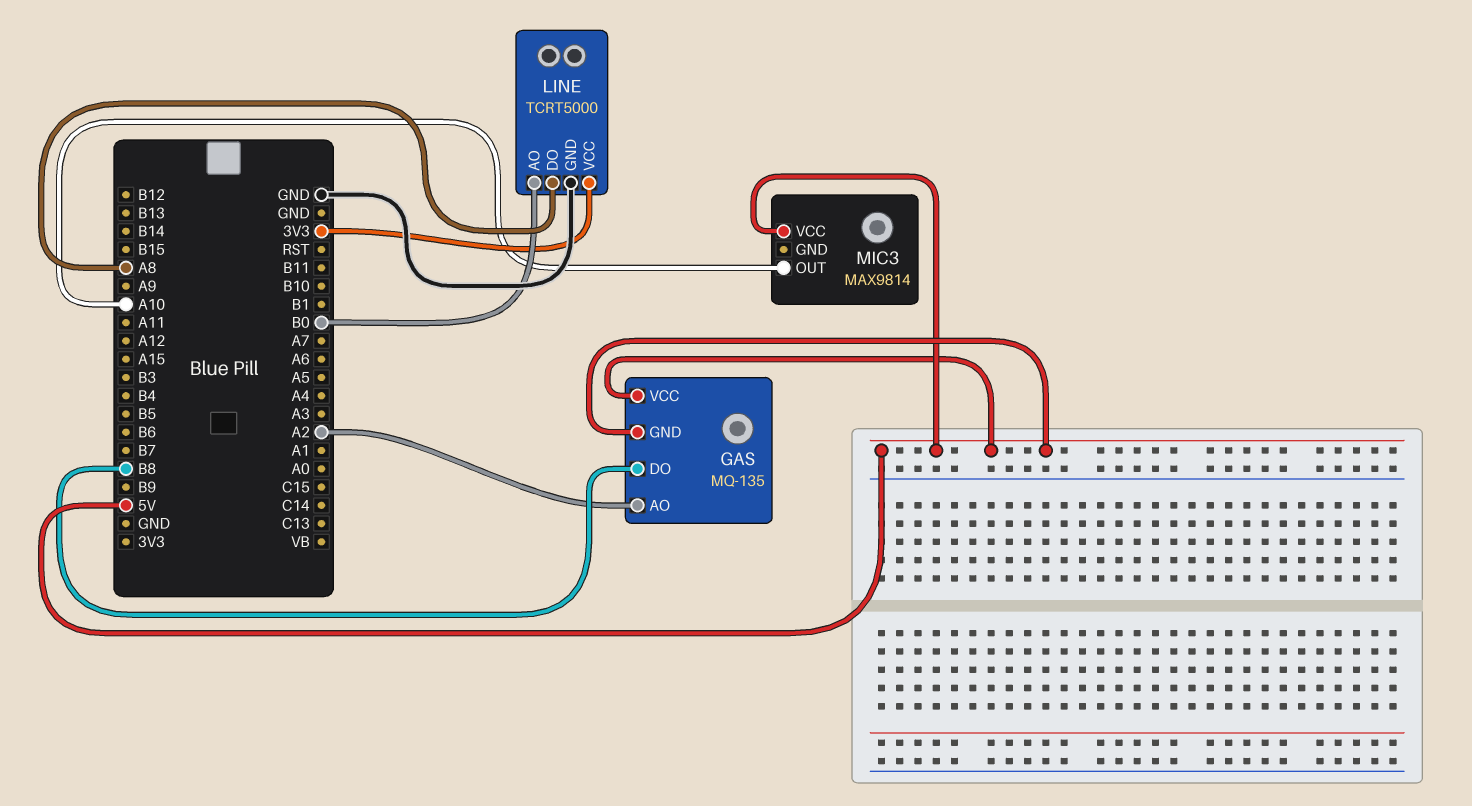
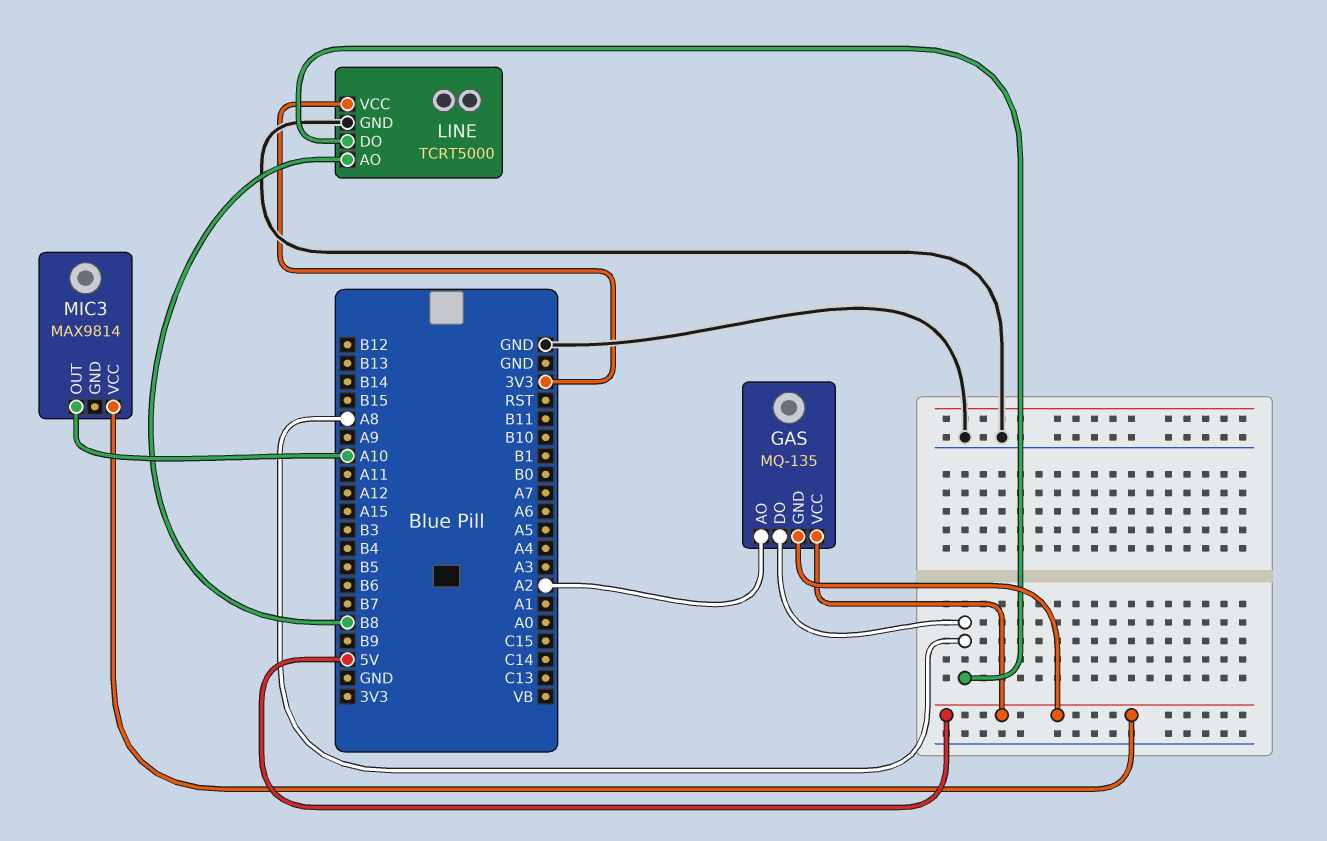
GAS pin DO: B8 -> A8
LINE pin AO: B0 -> B8

